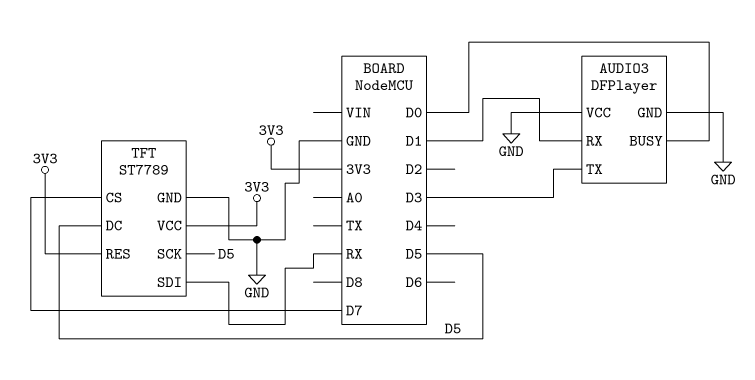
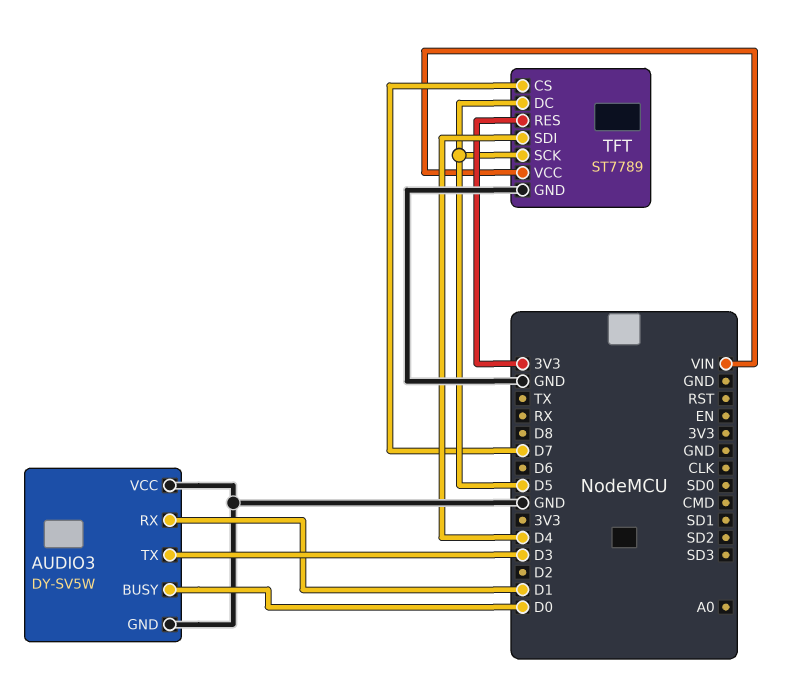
AUDIO3: DFPlayer -> DY-SV5W
TFT pin SDI: RX -> D4
TFT pin VCC: 3V3 -> VIN

